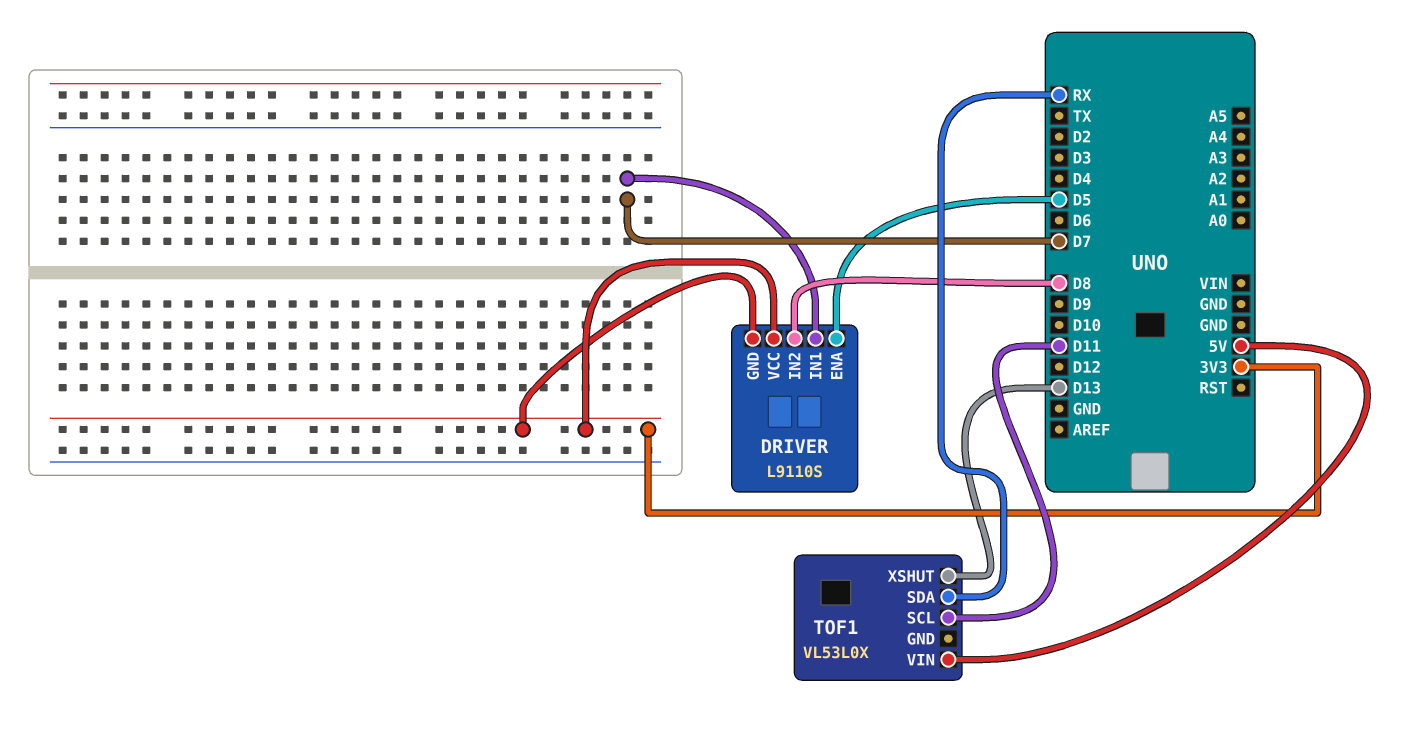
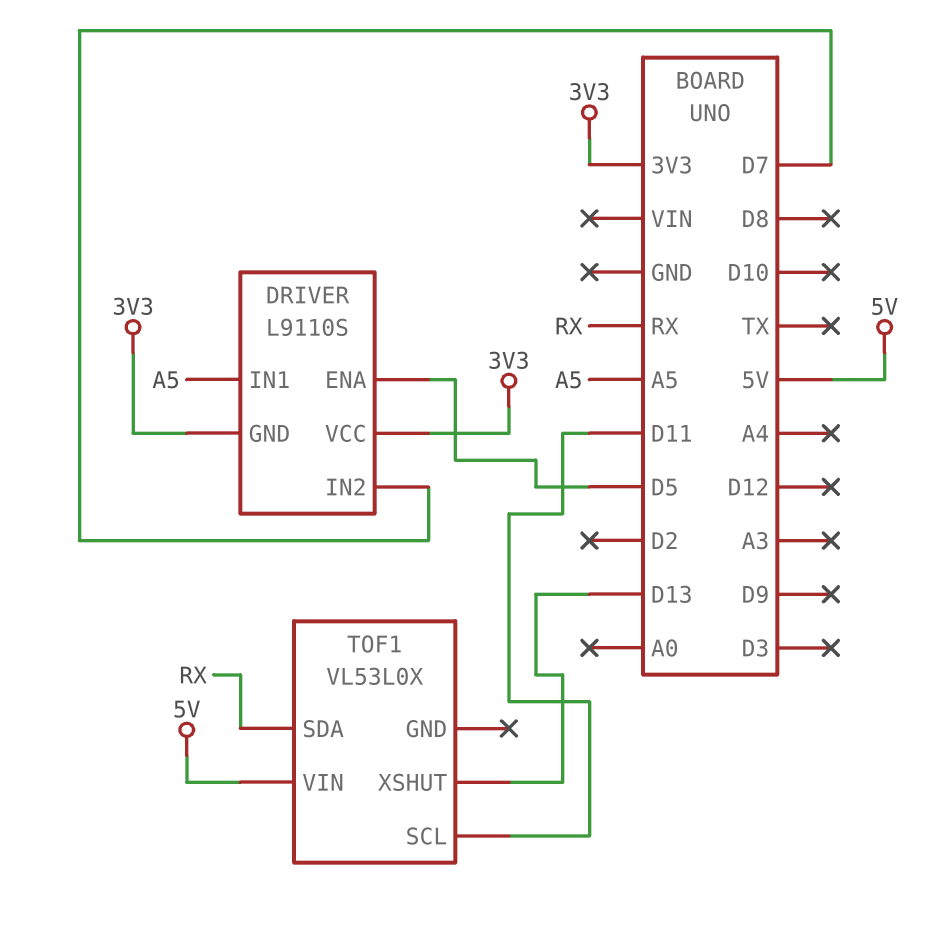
DRIVER pin IN1: D7 -> A5
DRIVER pin IN2: D8 -> D7

